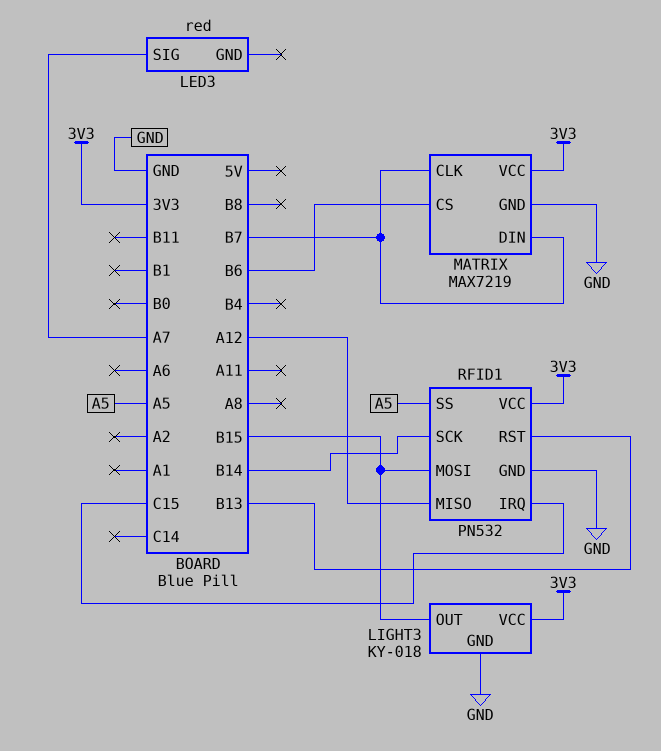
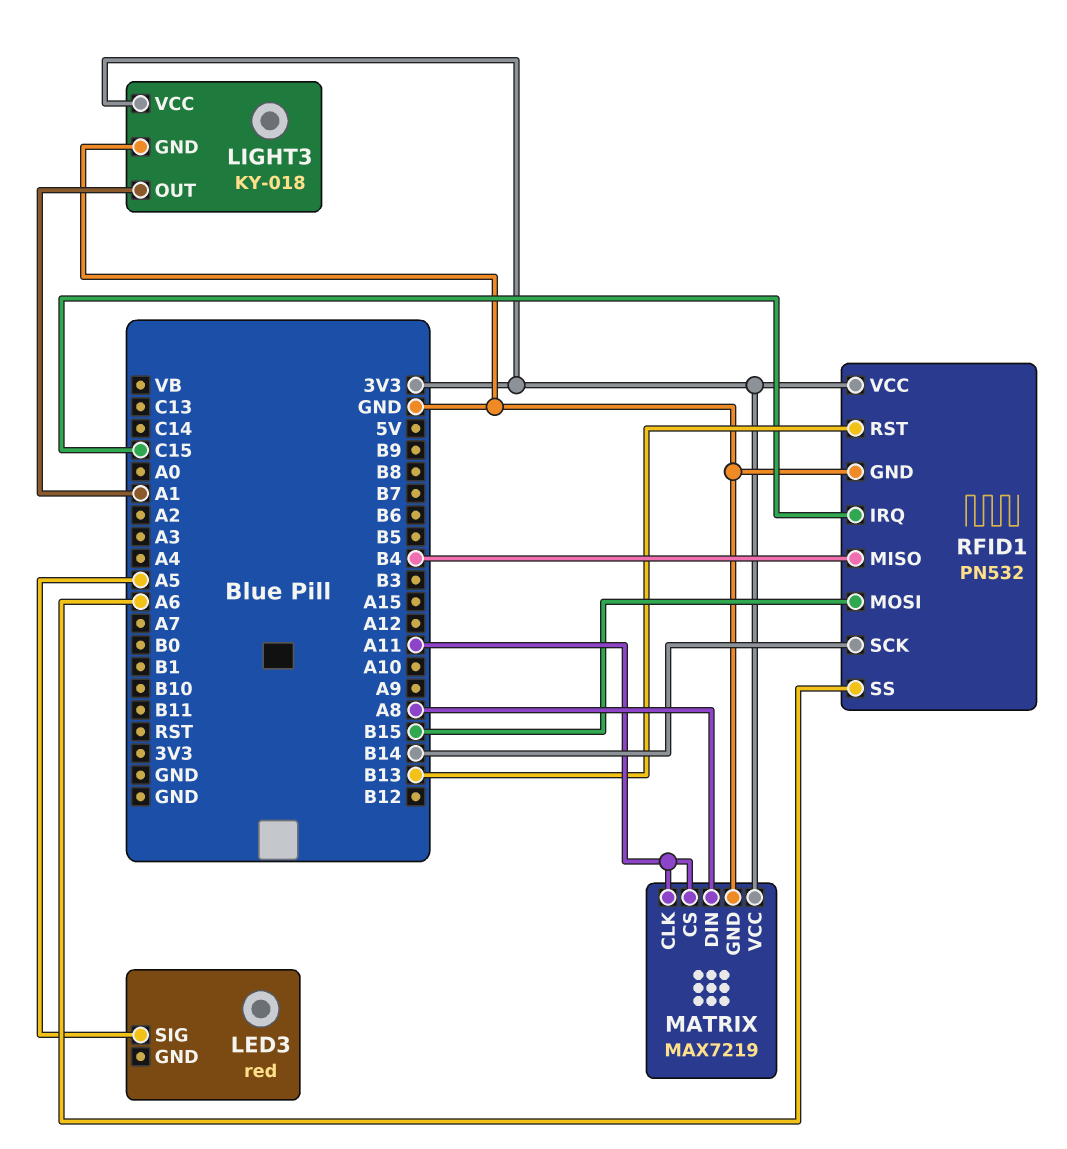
LED3 pin SIG: A7 -> A5
LIGHT3 pin OUT: B15 -> A1
MATRIX pin CLK: B7 -> A11
MATRIX pin CS: B6 -> A11
MATRIX pin DIN: B7 -> A8
RFID1 pin MISO: A12 -> B4
RFID1 pin SS: A5 -> A6

